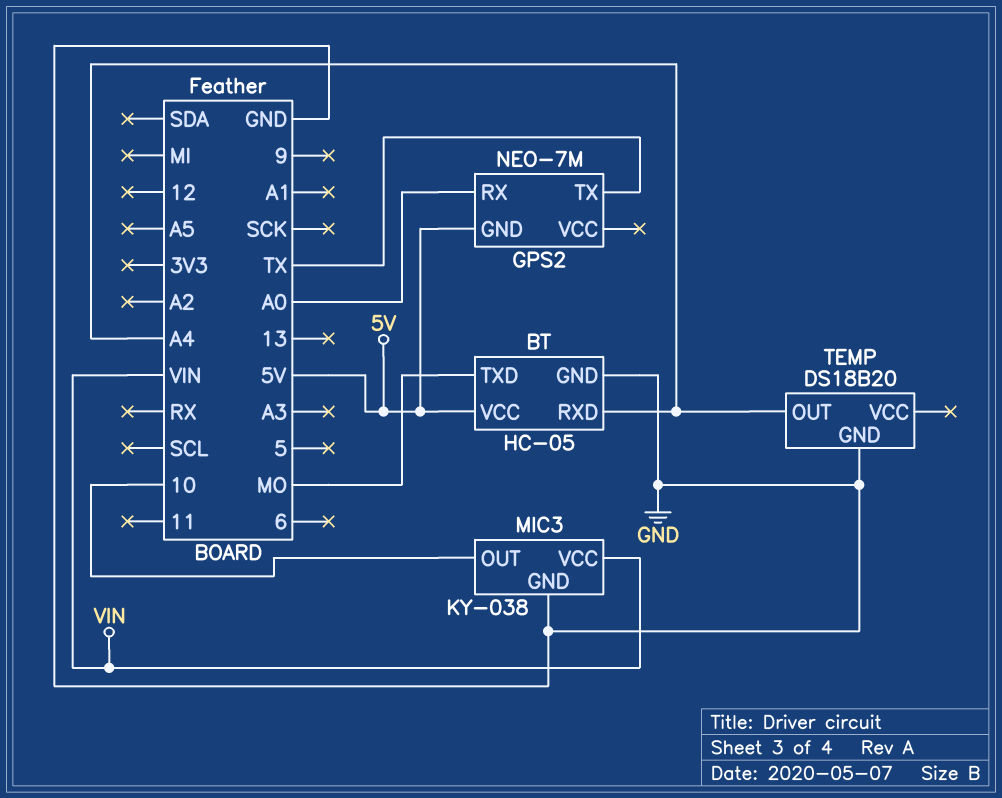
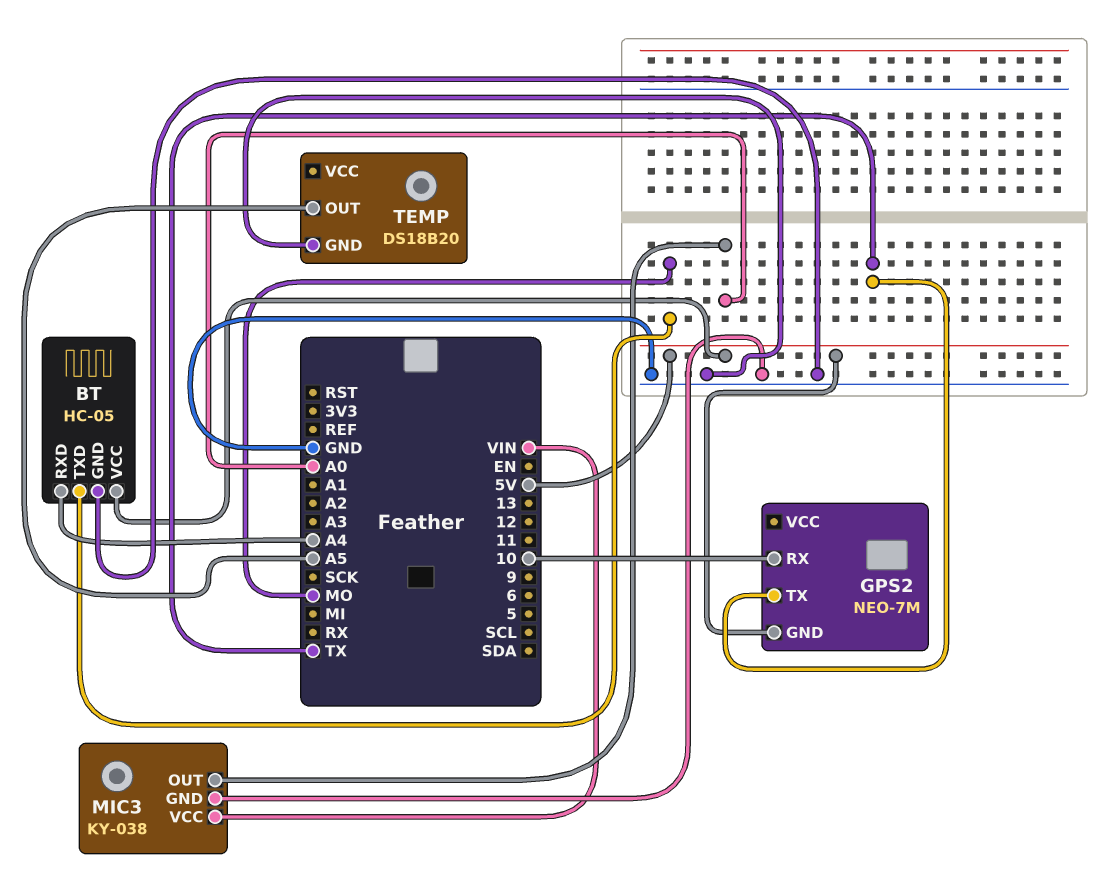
GPS2 pin RX: A0 -> 10
MIC3 pin OUT: 10 -> A0
TEMP pin OUT: A4 -> A5

